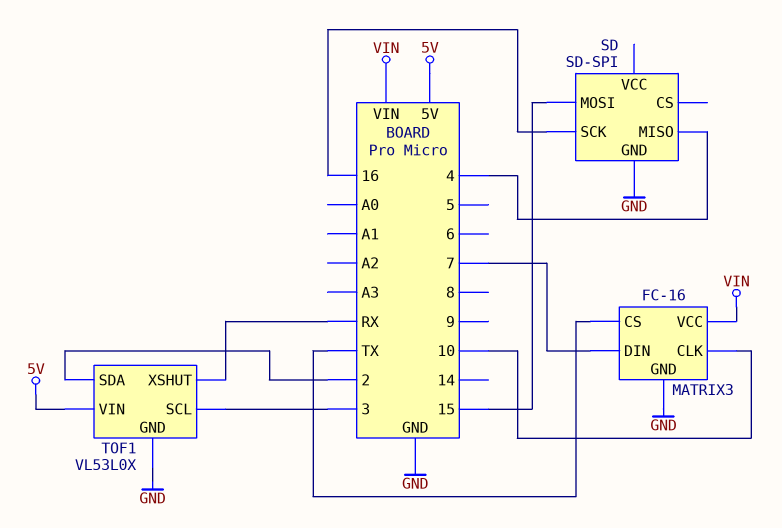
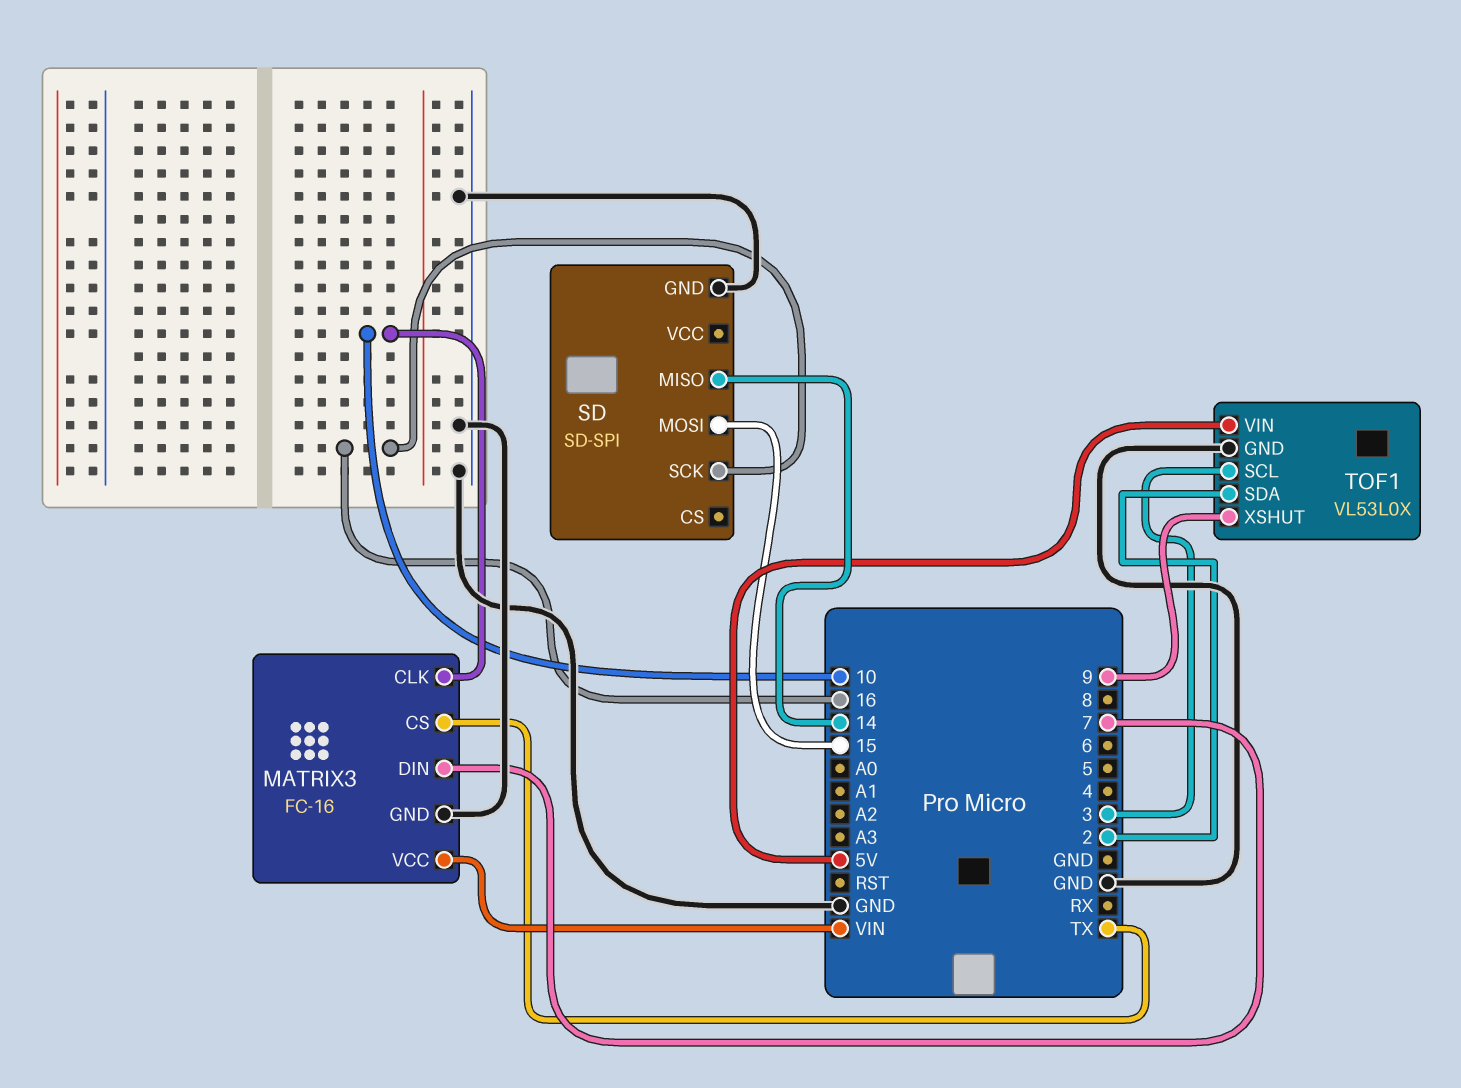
SD pin MISO: 4 -> 14
TOF1 pin XSHUT: RX -> 9

